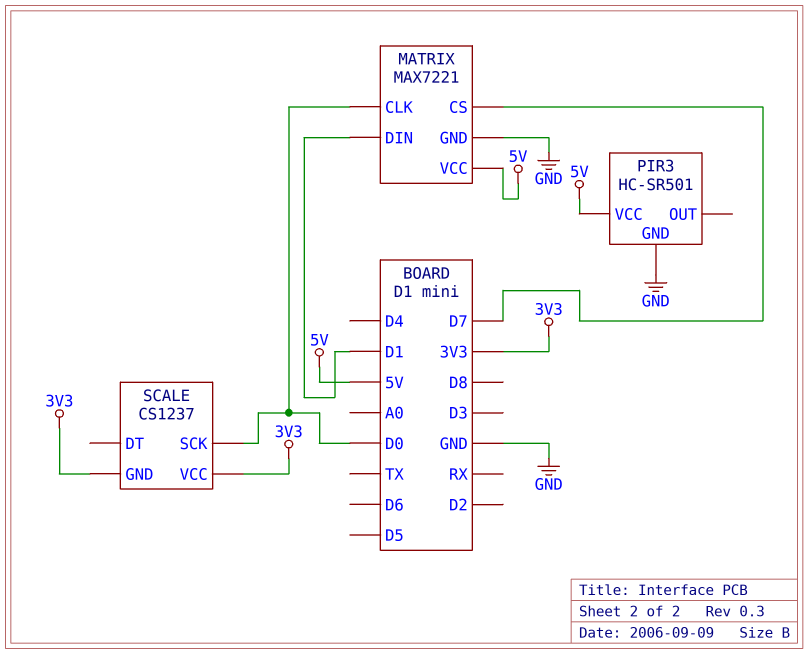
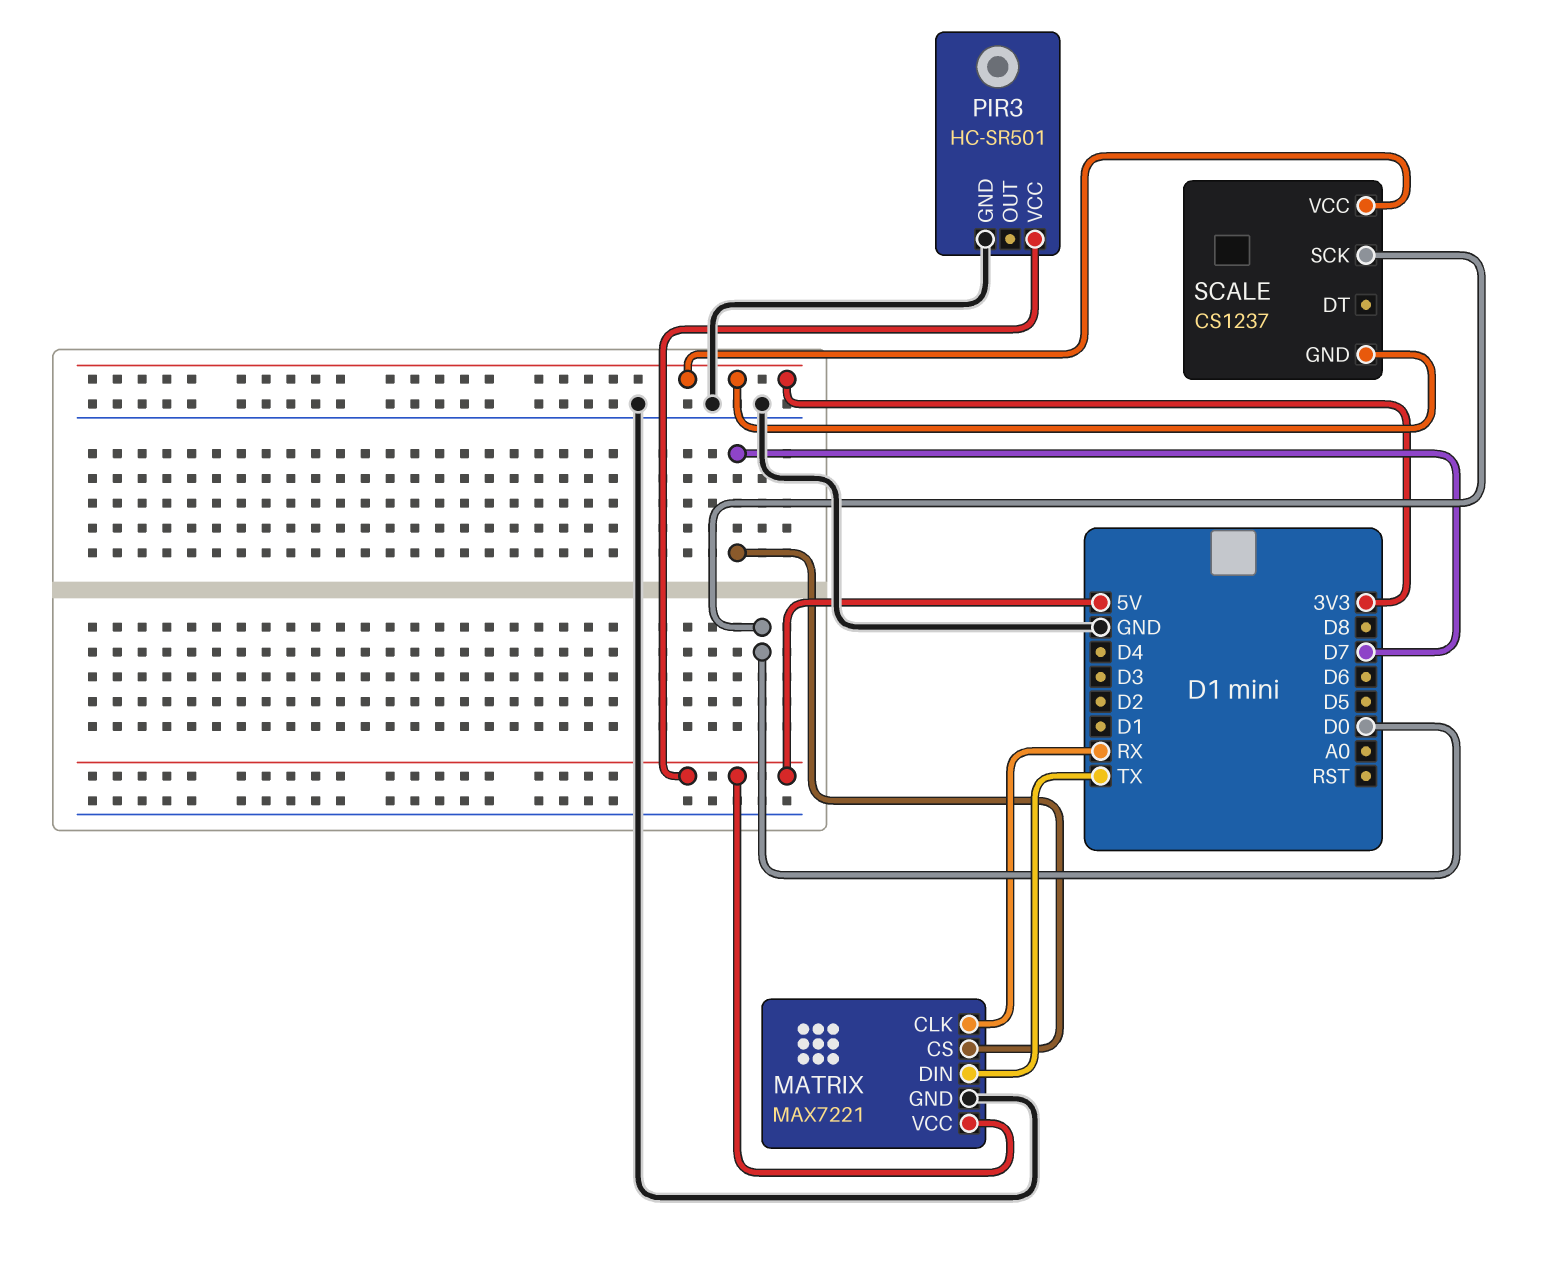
MATRIX pin CLK: D0 -> RX
MATRIX pin DIN: D1 -> TX

